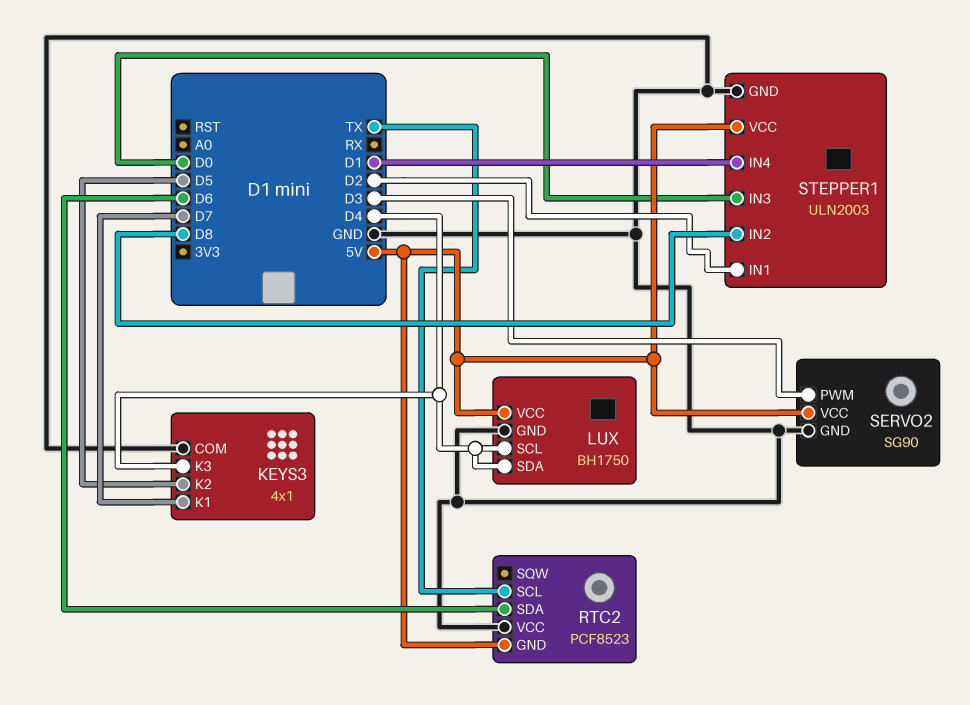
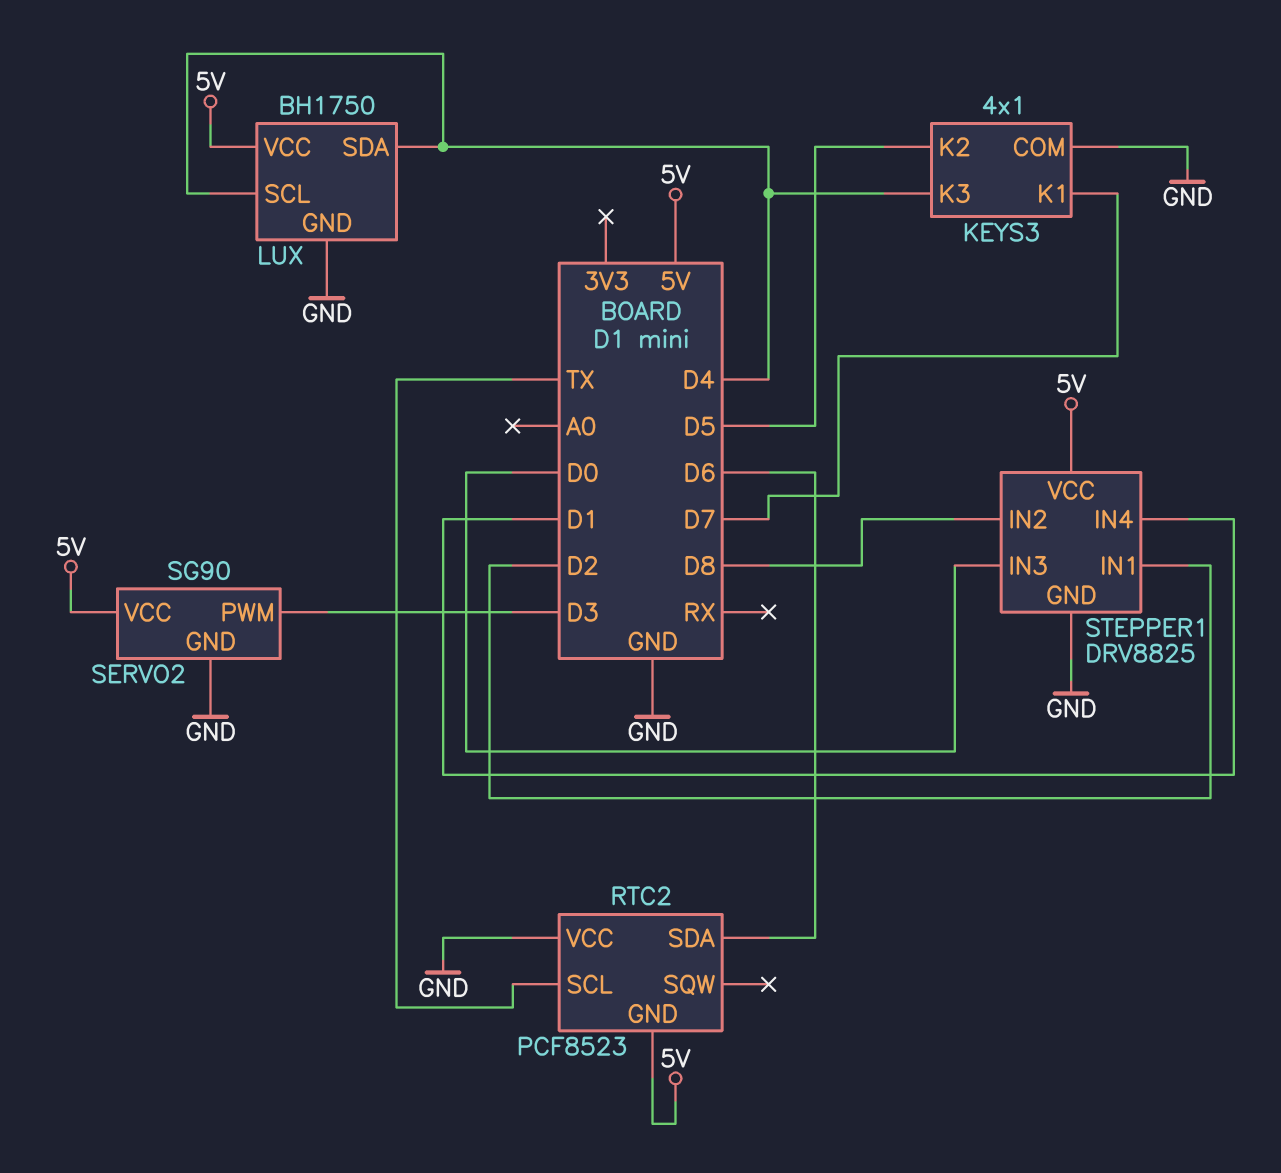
STEPPER1: ULN2003 -> DRV8825

